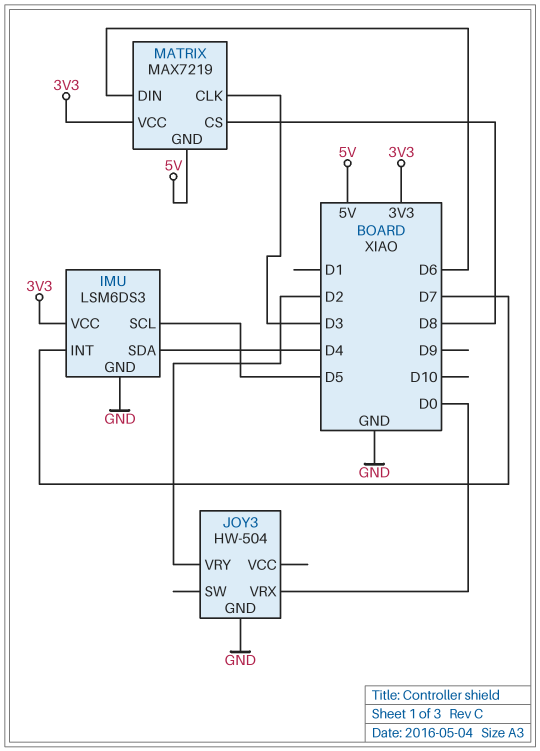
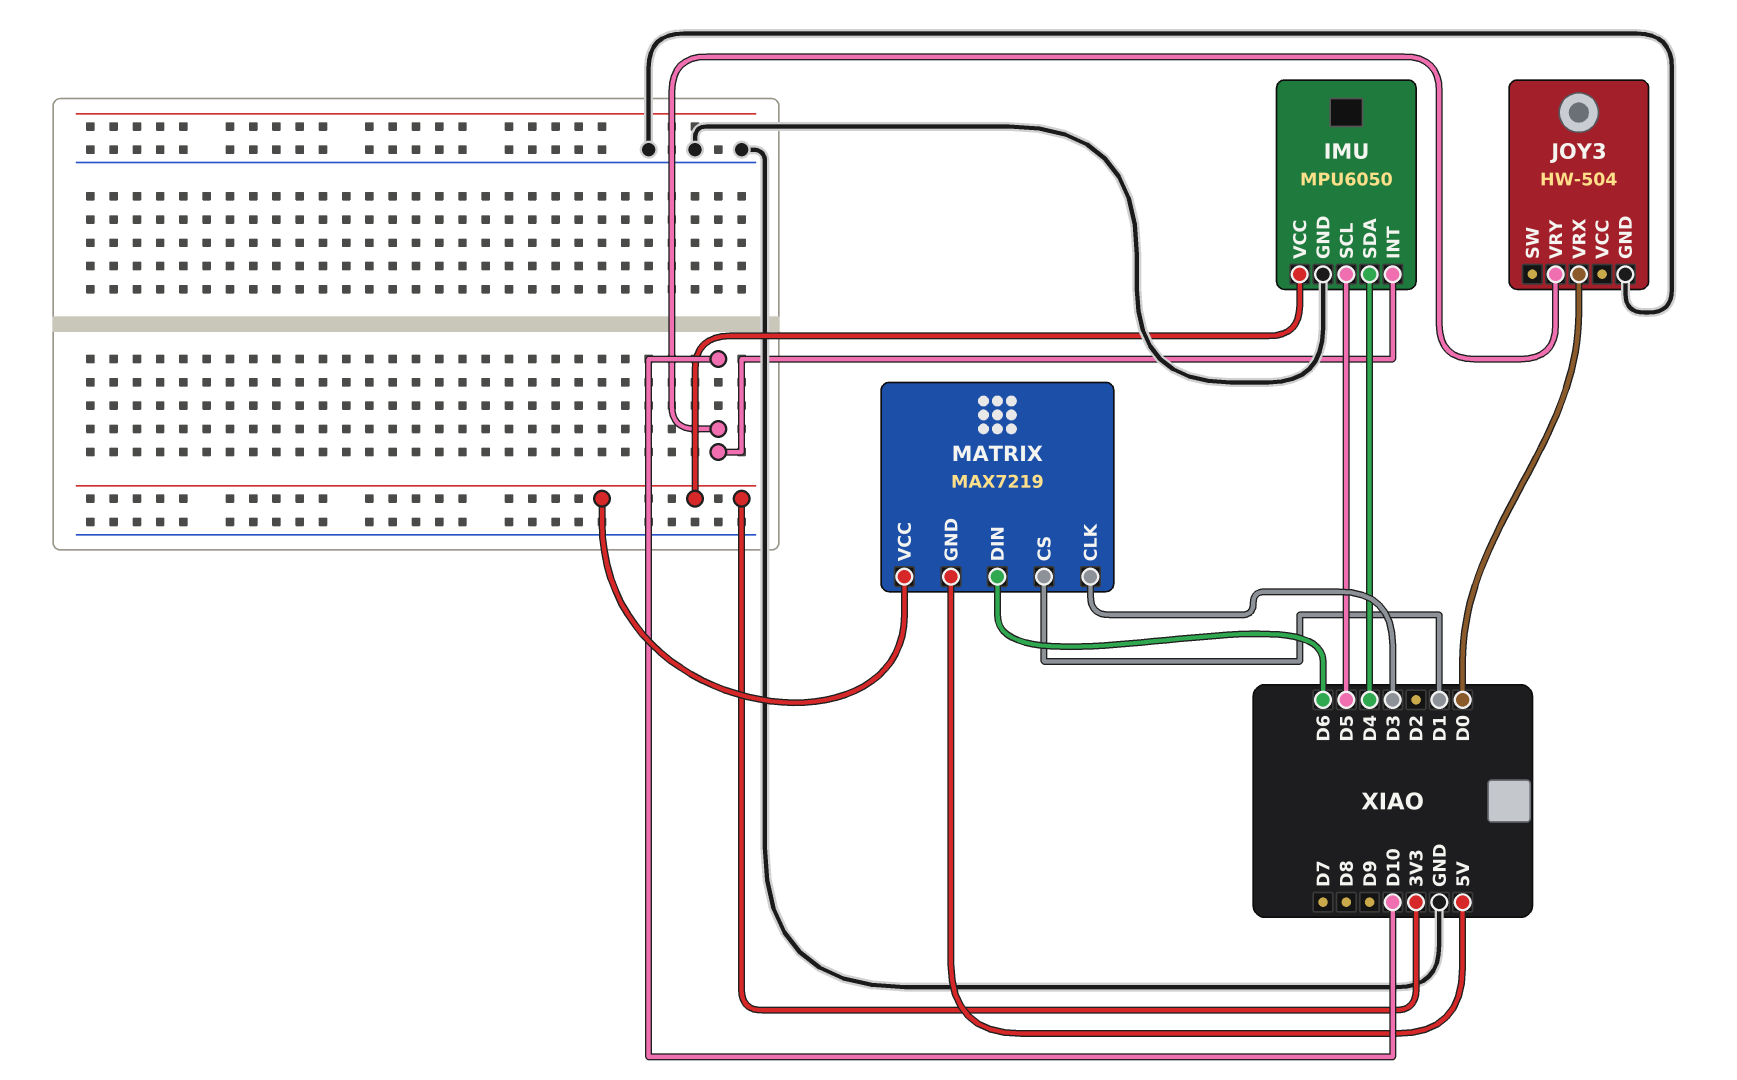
IMU: LSM6DS3 -> MPU6050
IMU pin INT: D7 -> D10
JOY3 pin VRY: D2 -> D10
MATRIX pin CS: D8 -> D1

